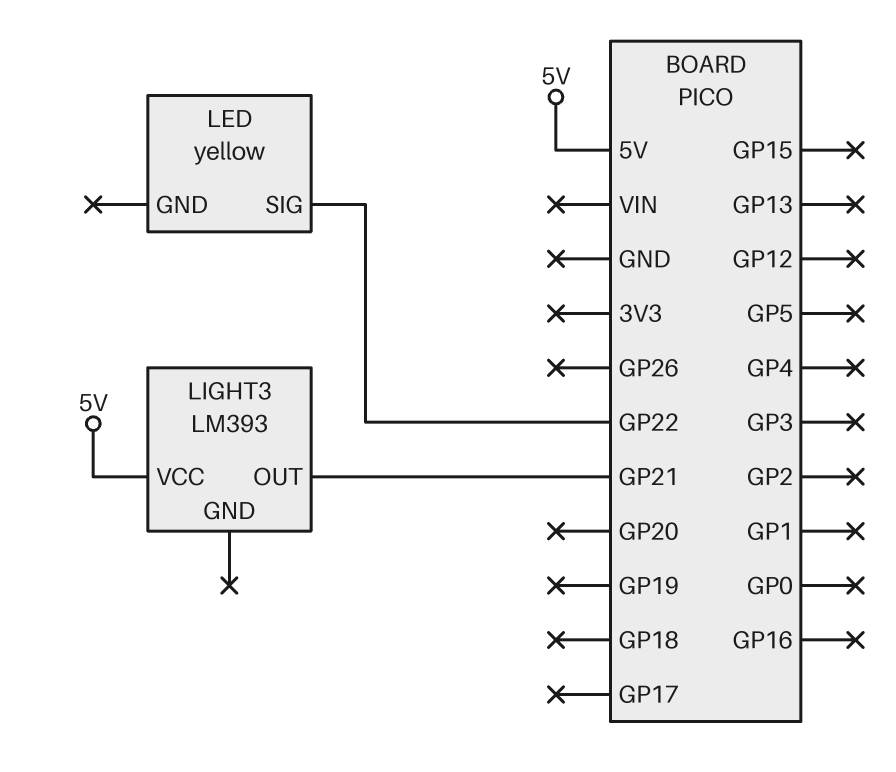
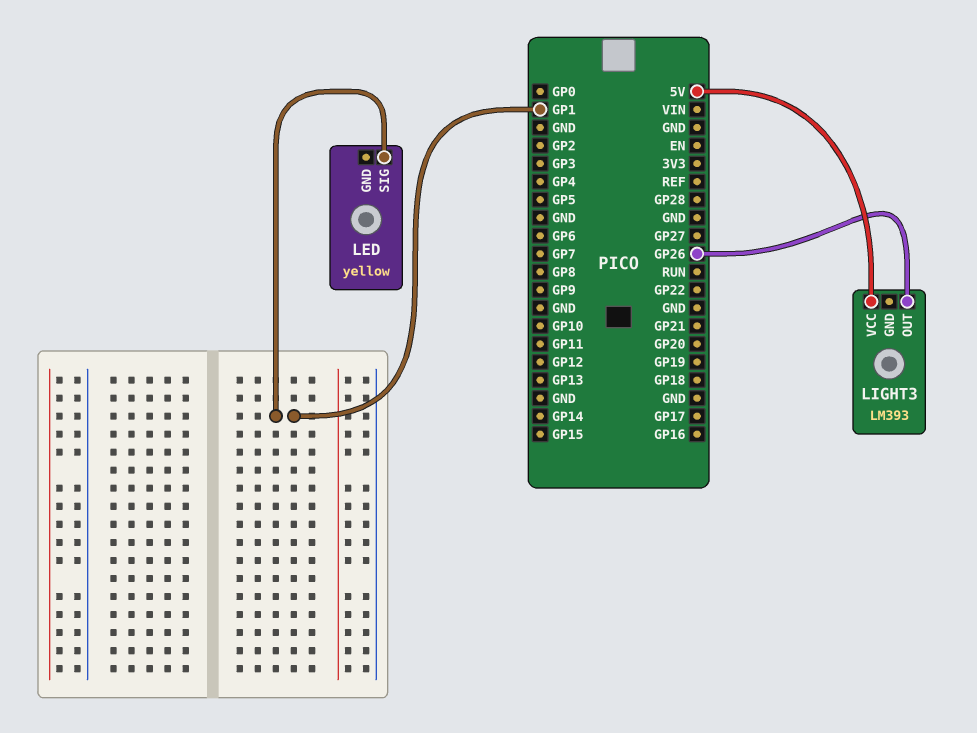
LED pin SIG: GP22 -> GP1
LIGHT3 pin OUT: GP21 -> GP26

